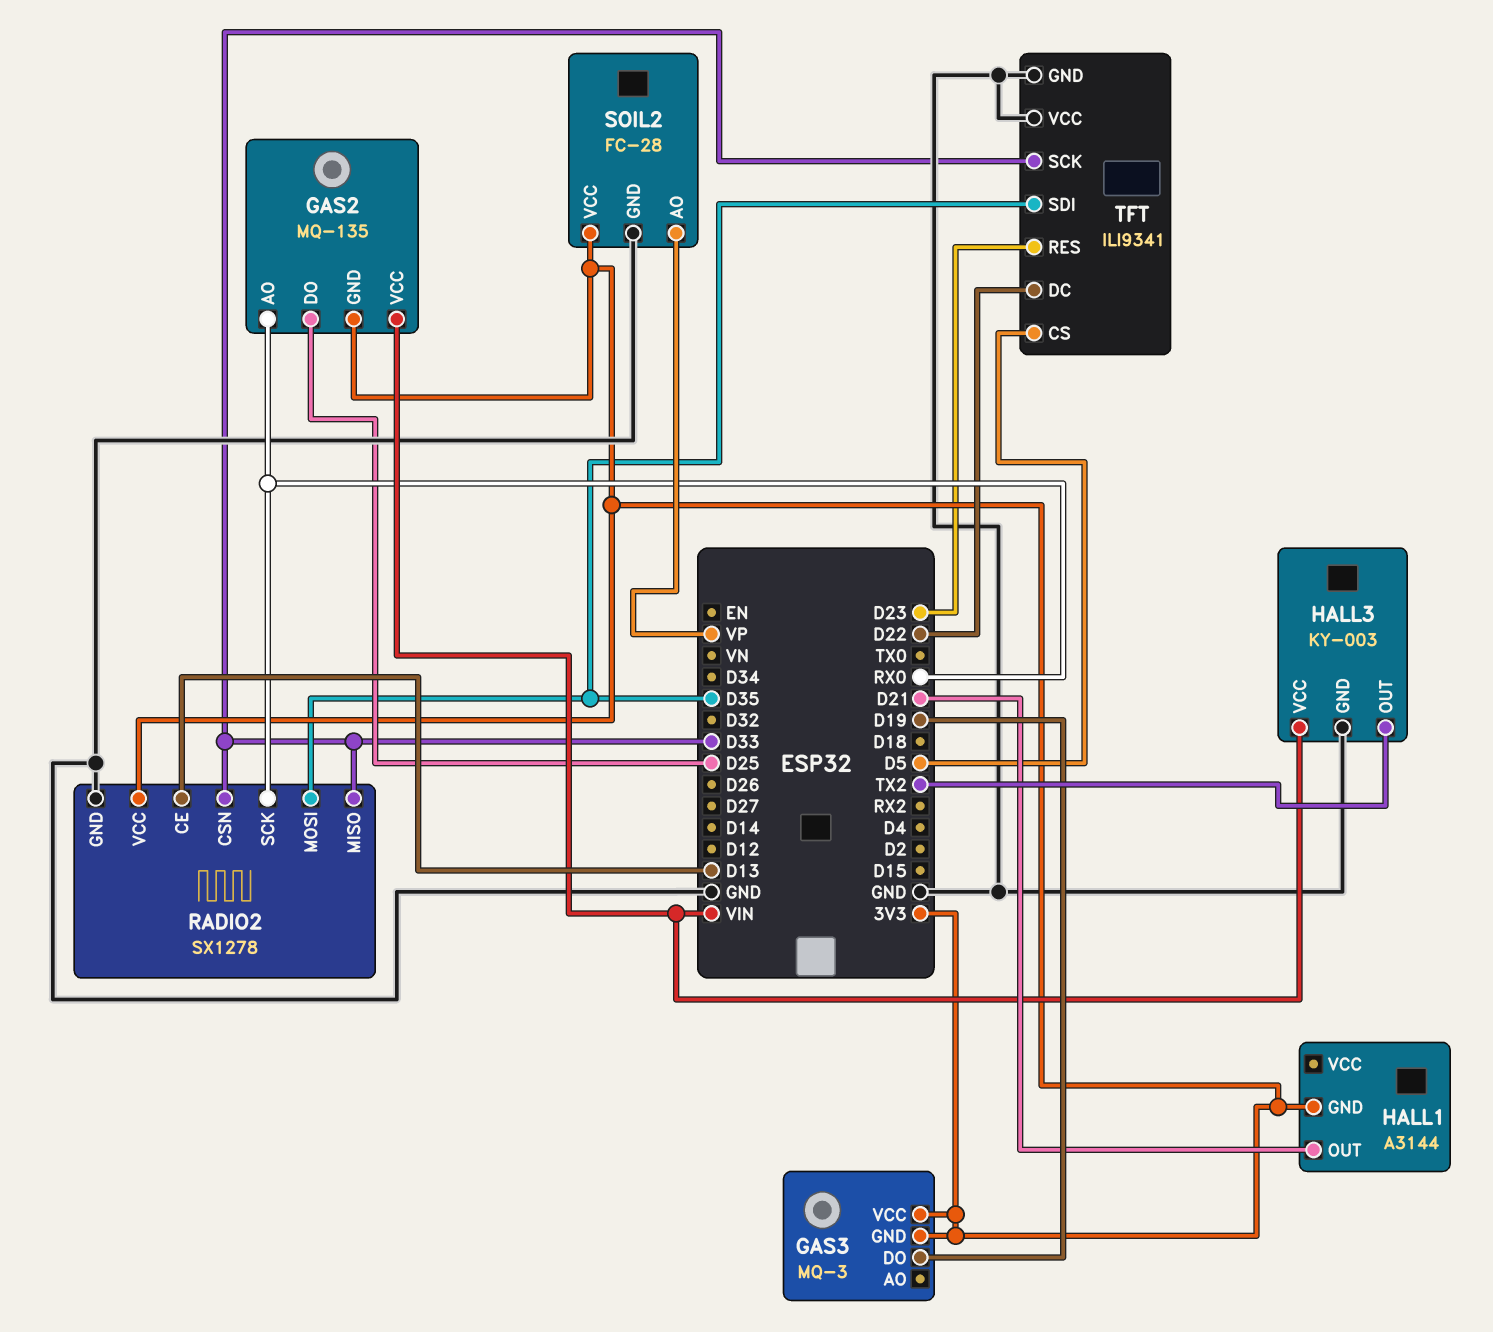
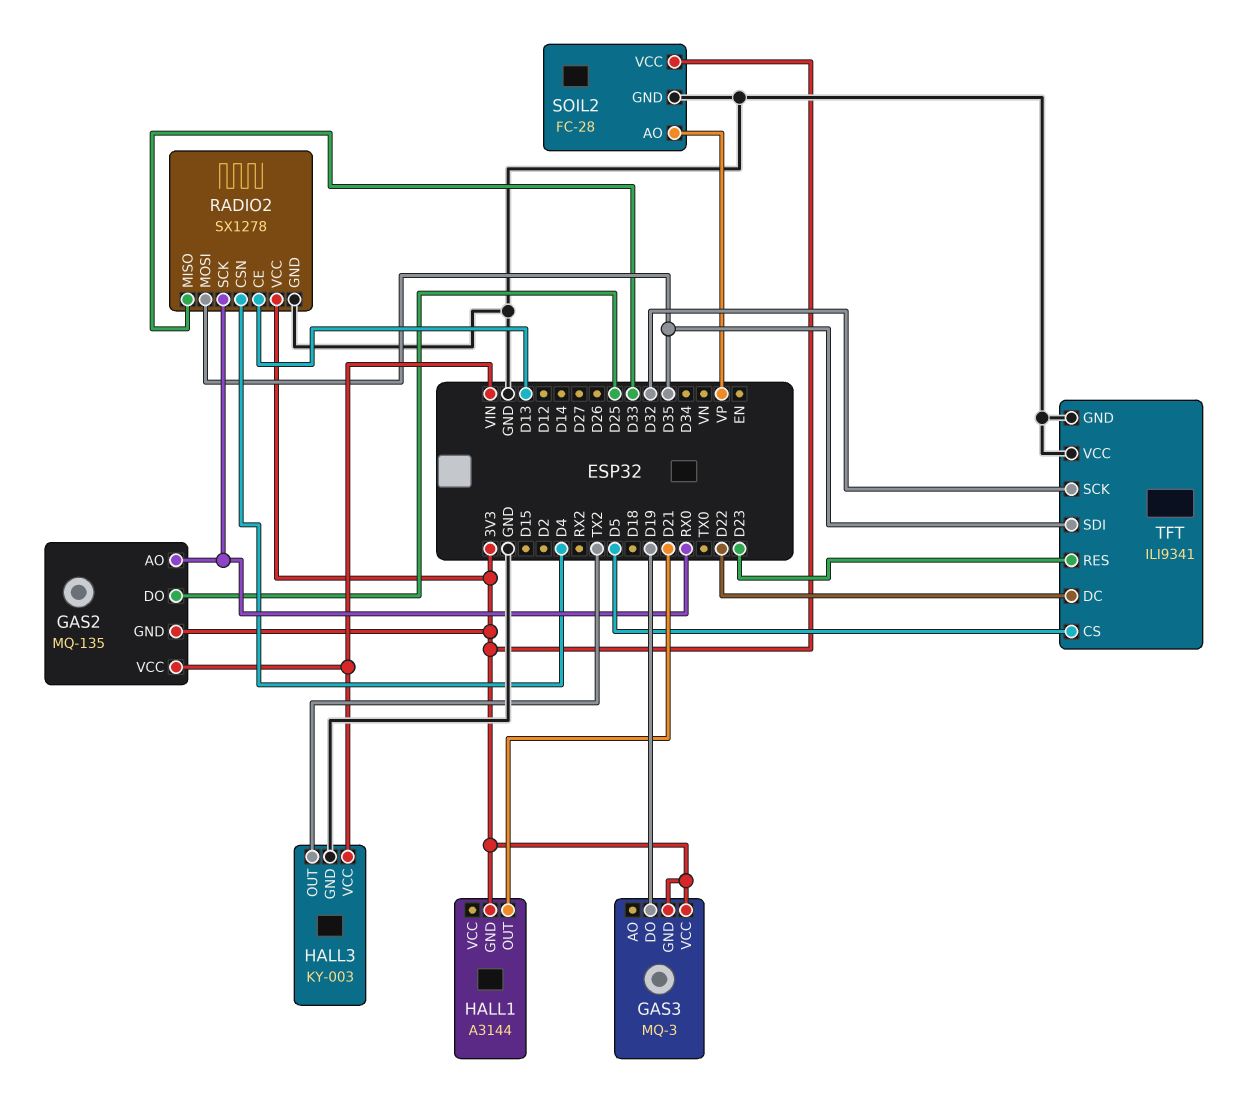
RADIO2 pin CSN: D33 -> D4
TFT pin SCK: D33 -> D32

